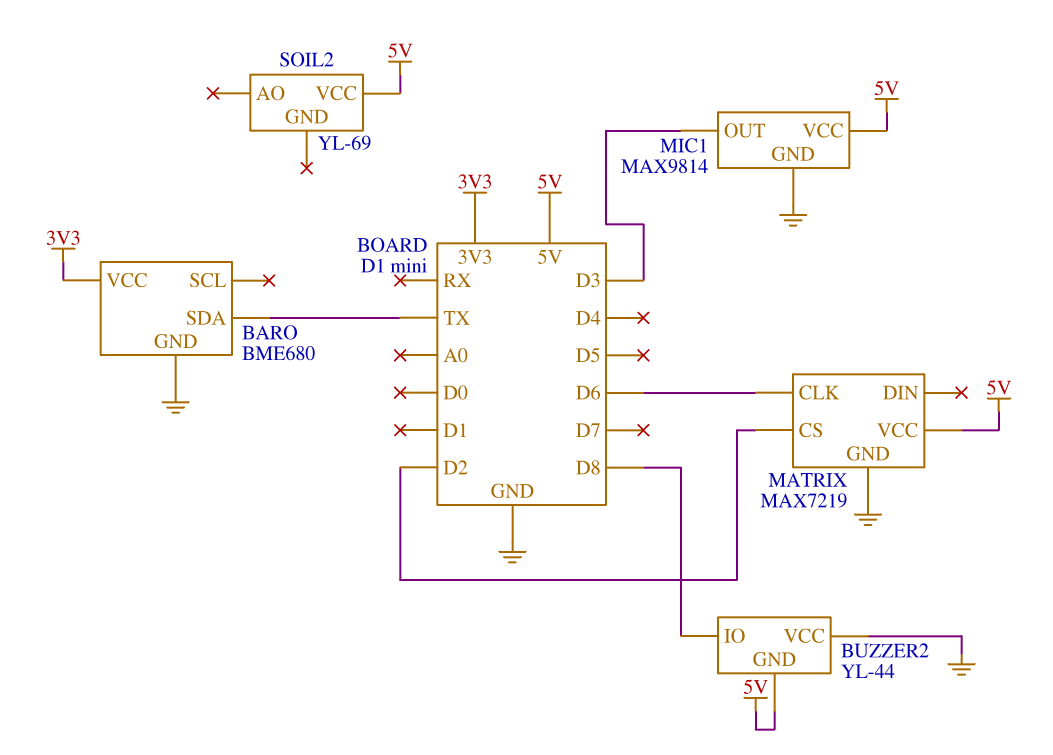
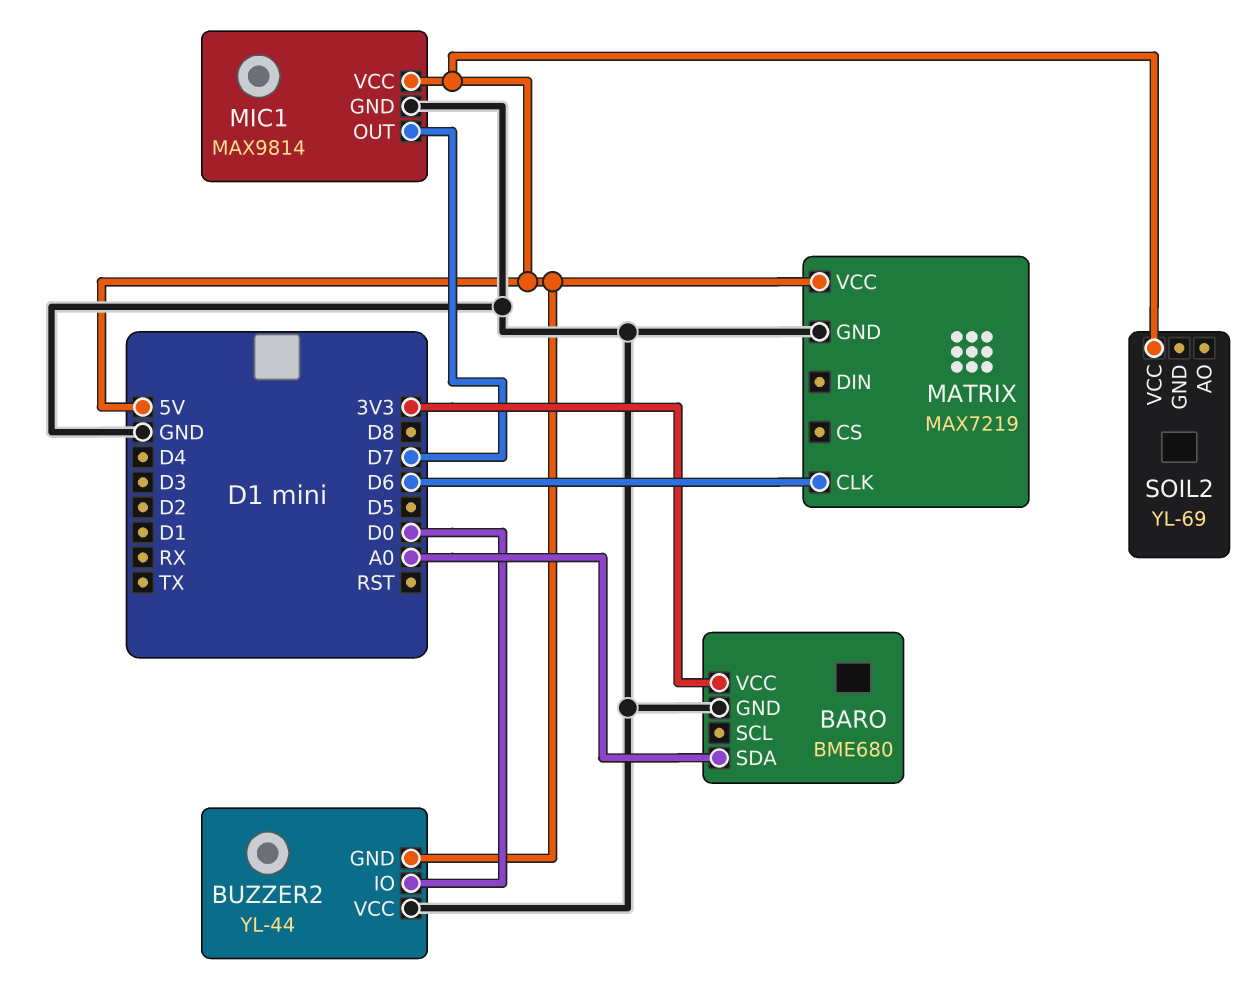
BARO pin SDA: TX -> A0
BUZZER2 pin IO: D8 -> D0
MATRIX pin CS: D2 -> none
MIC1 pin OUT: D3 -> D7

